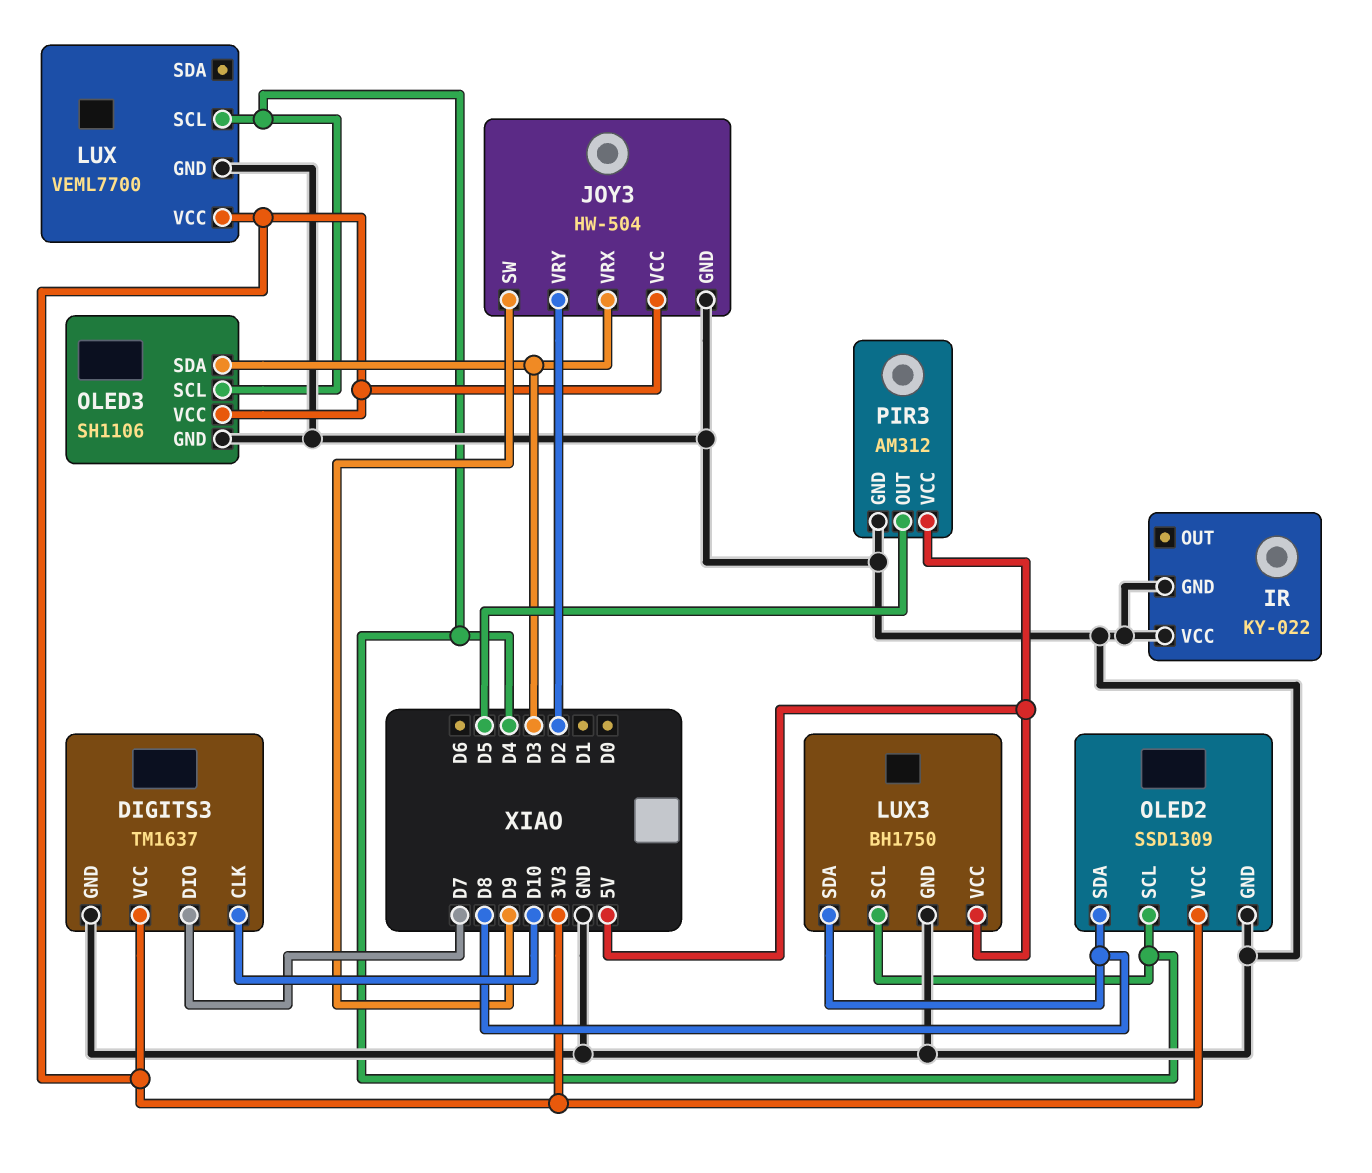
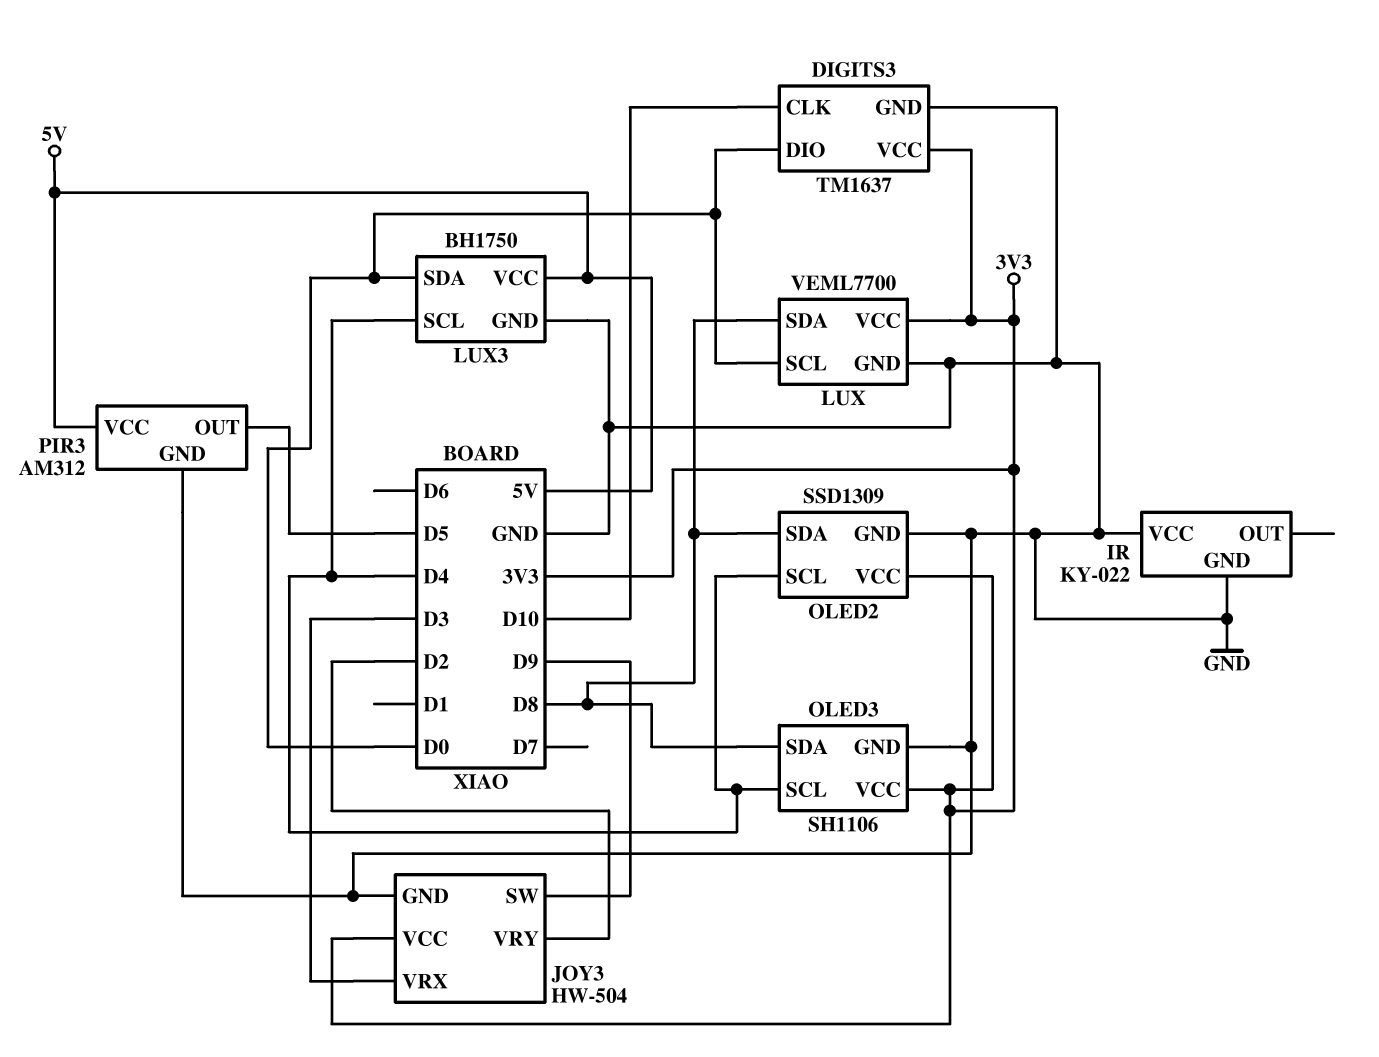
DIGITS3 pin DIO: D7 -> D0
LUX pin SCL: D4 -> D0
LUX pin SDA: none -> D8
LUX3 pin SDA: D8 -> D0
OLED3 pin SDA: D3 -> D8

